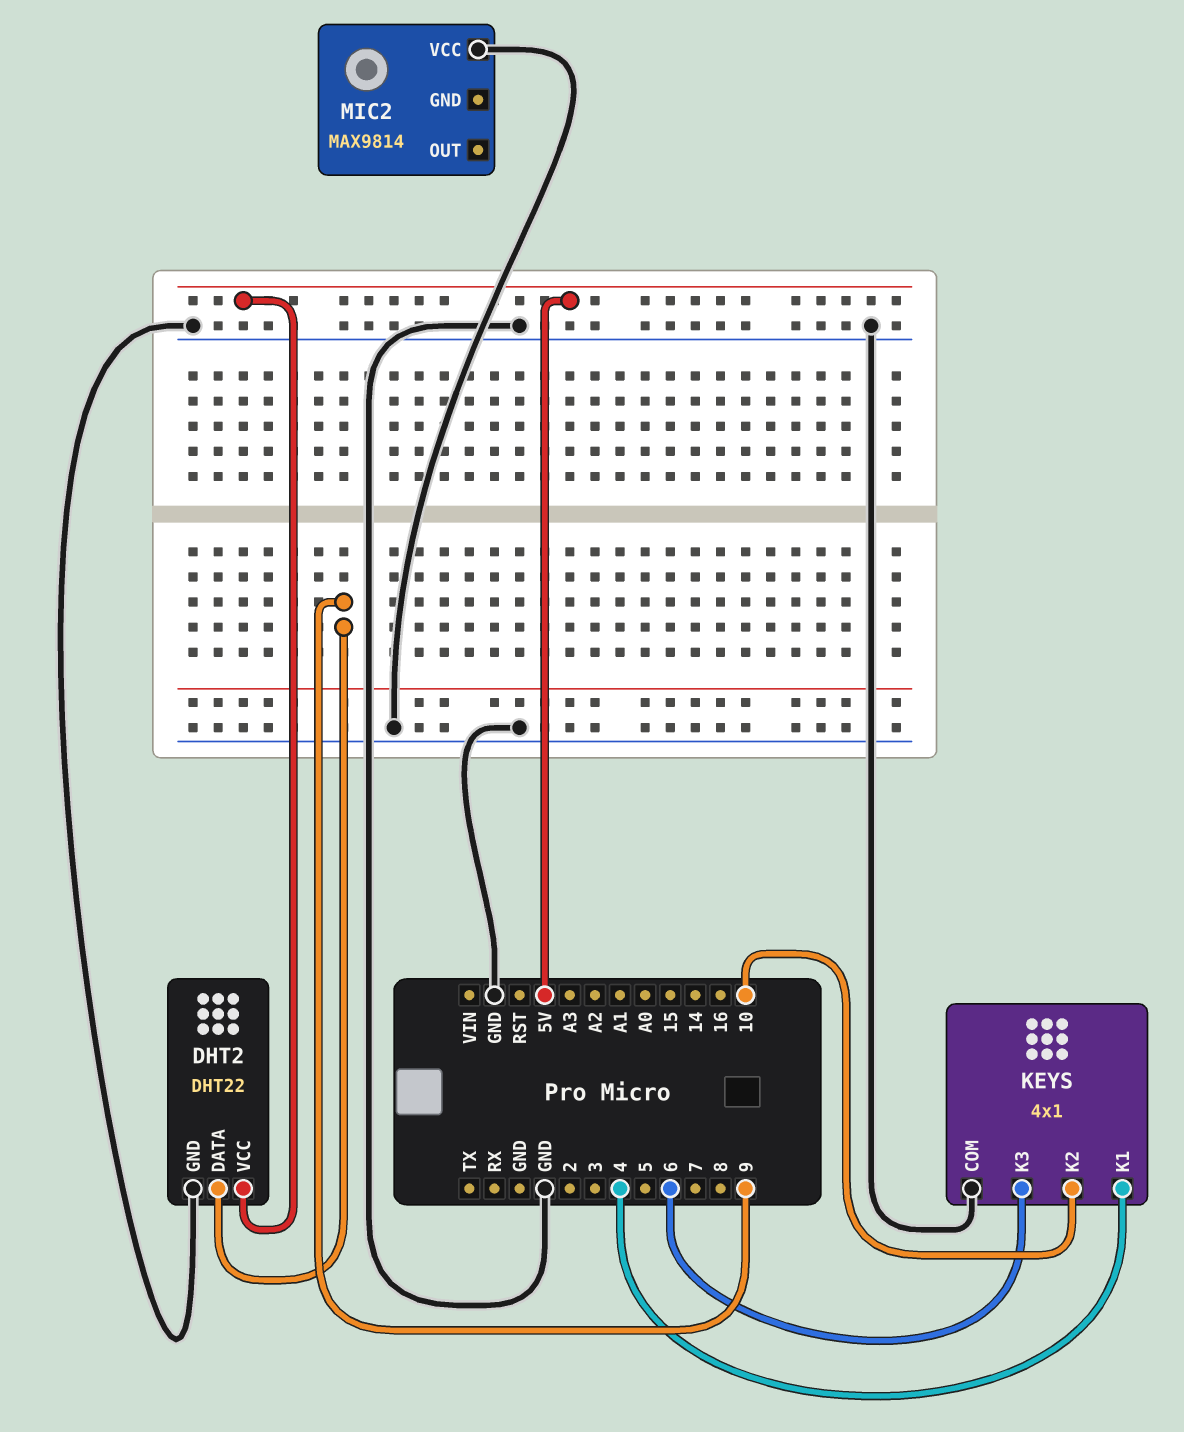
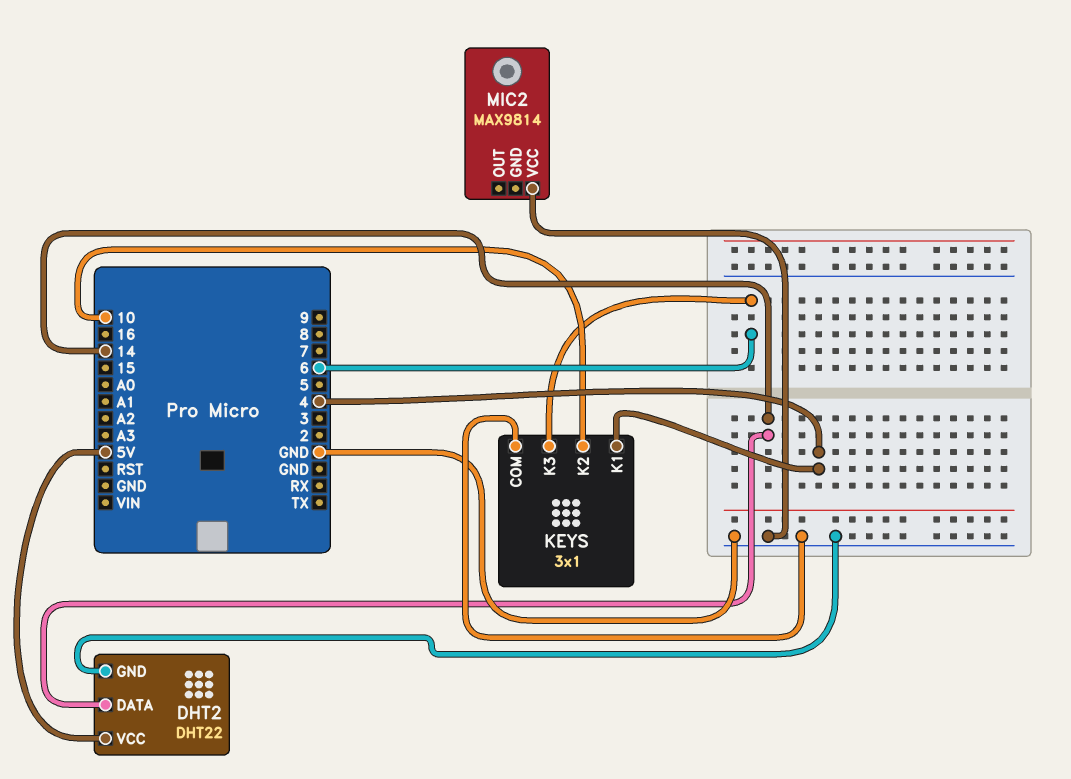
DHT2 pin DATA: 9 -> 14
KEYS: 4x1 -> 3x1

